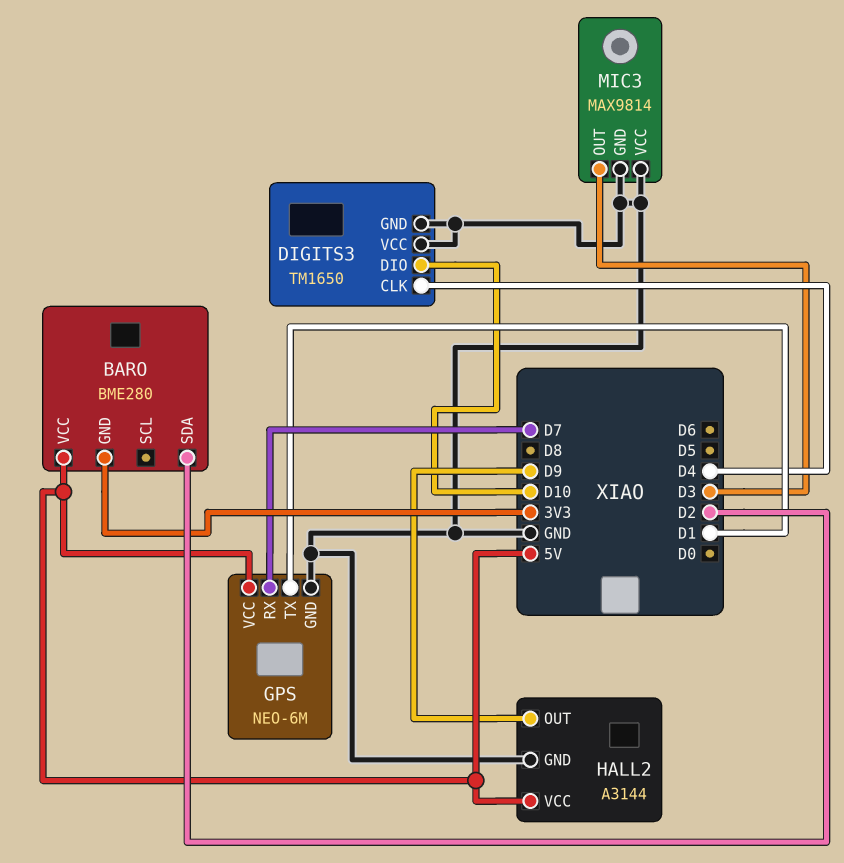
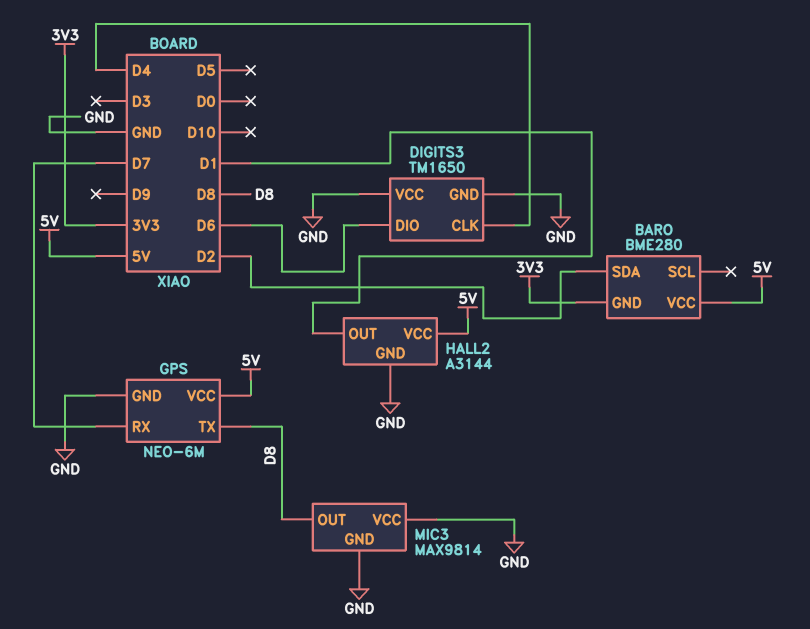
DIGITS3 pin DIO: D10 -> D6
GPS pin TX: D1 -> D8
HALL2 pin OUT: D9 -> D1
MIC3 pin OUT: D3 -> D8

